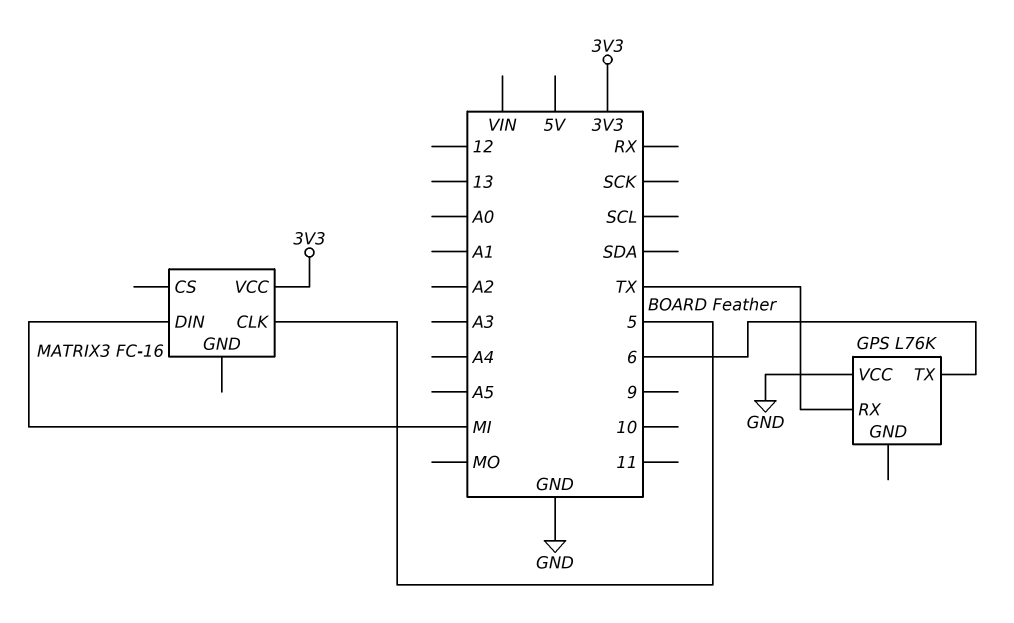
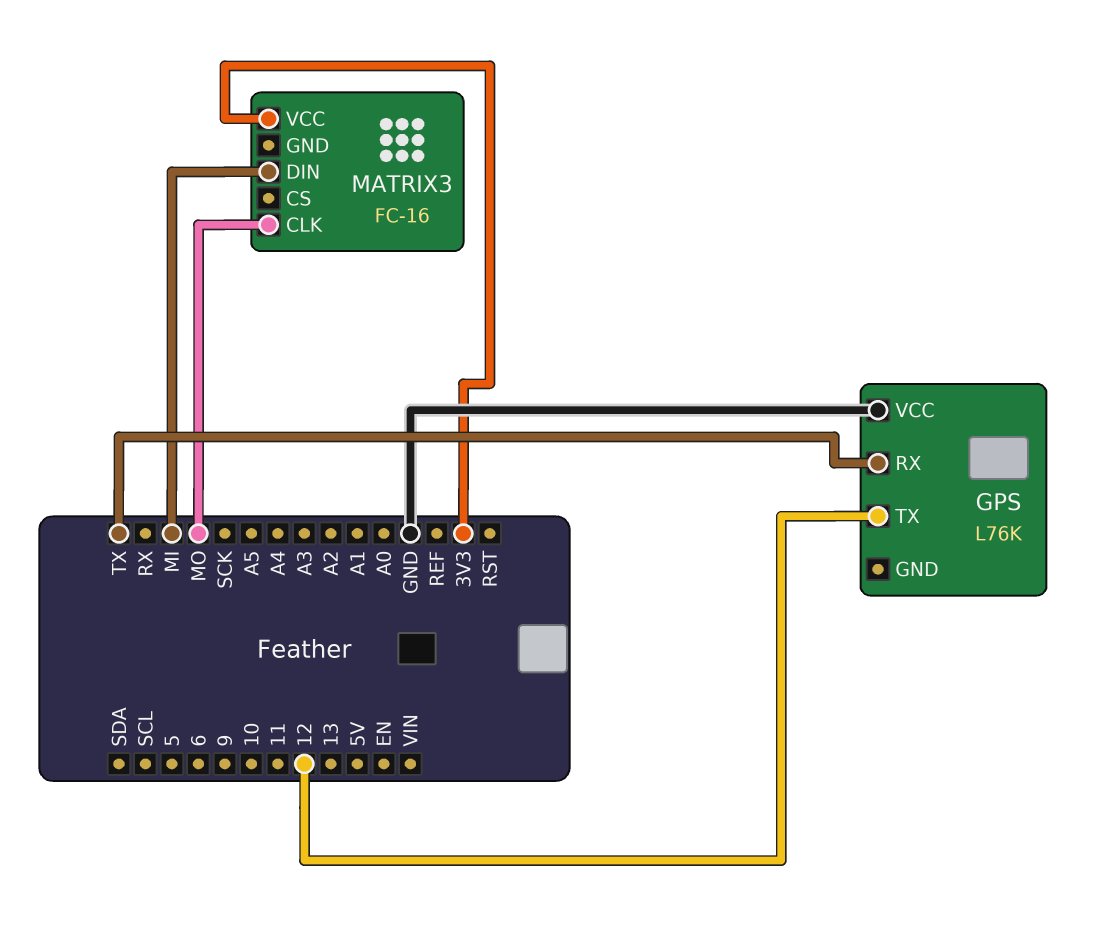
GPS pin TX: 6 -> 12
MATRIX3 pin CLK: 5 -> MO

